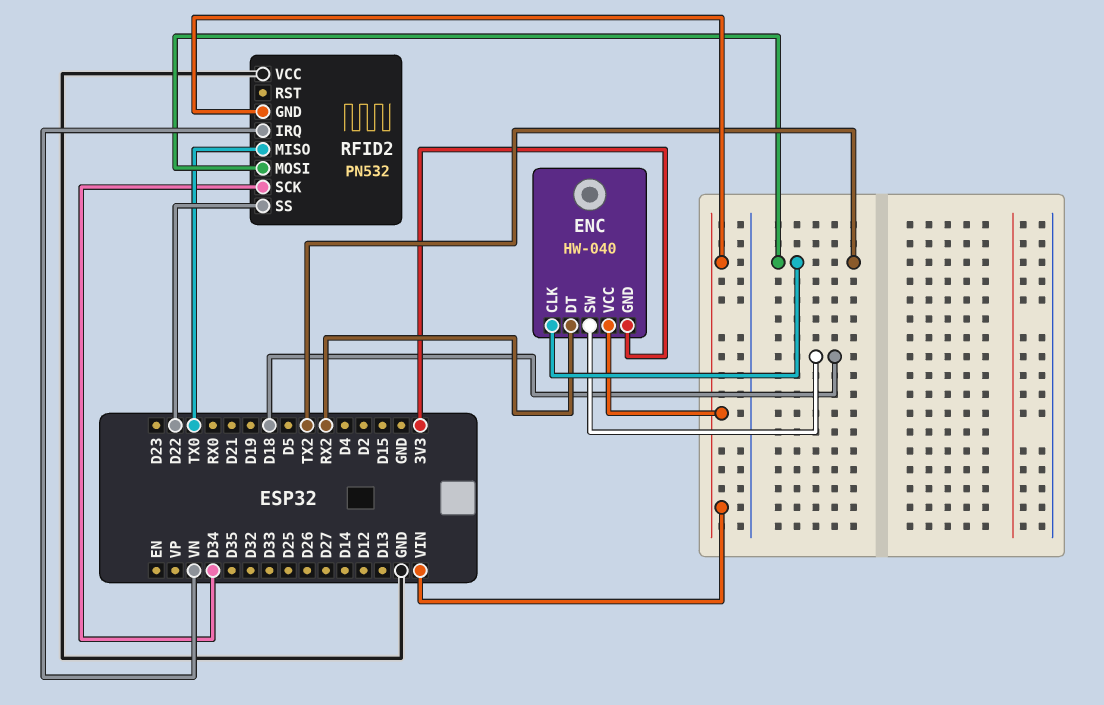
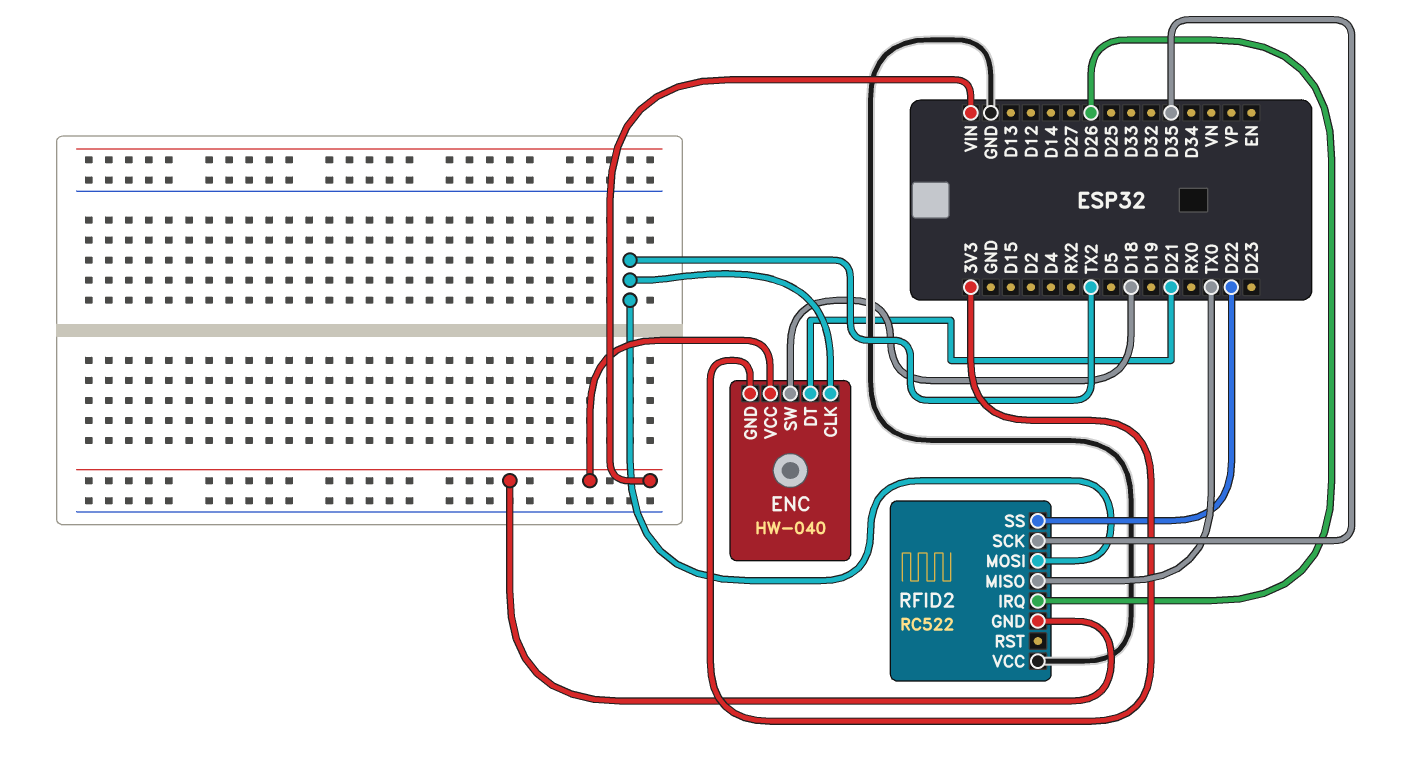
ENC pin DT: RX2 -> D21
RFID2: PN532 -> RC522
RFID2 pin IRQ: VN -> D26
RFID2 pin SCK: D34 -> D35

